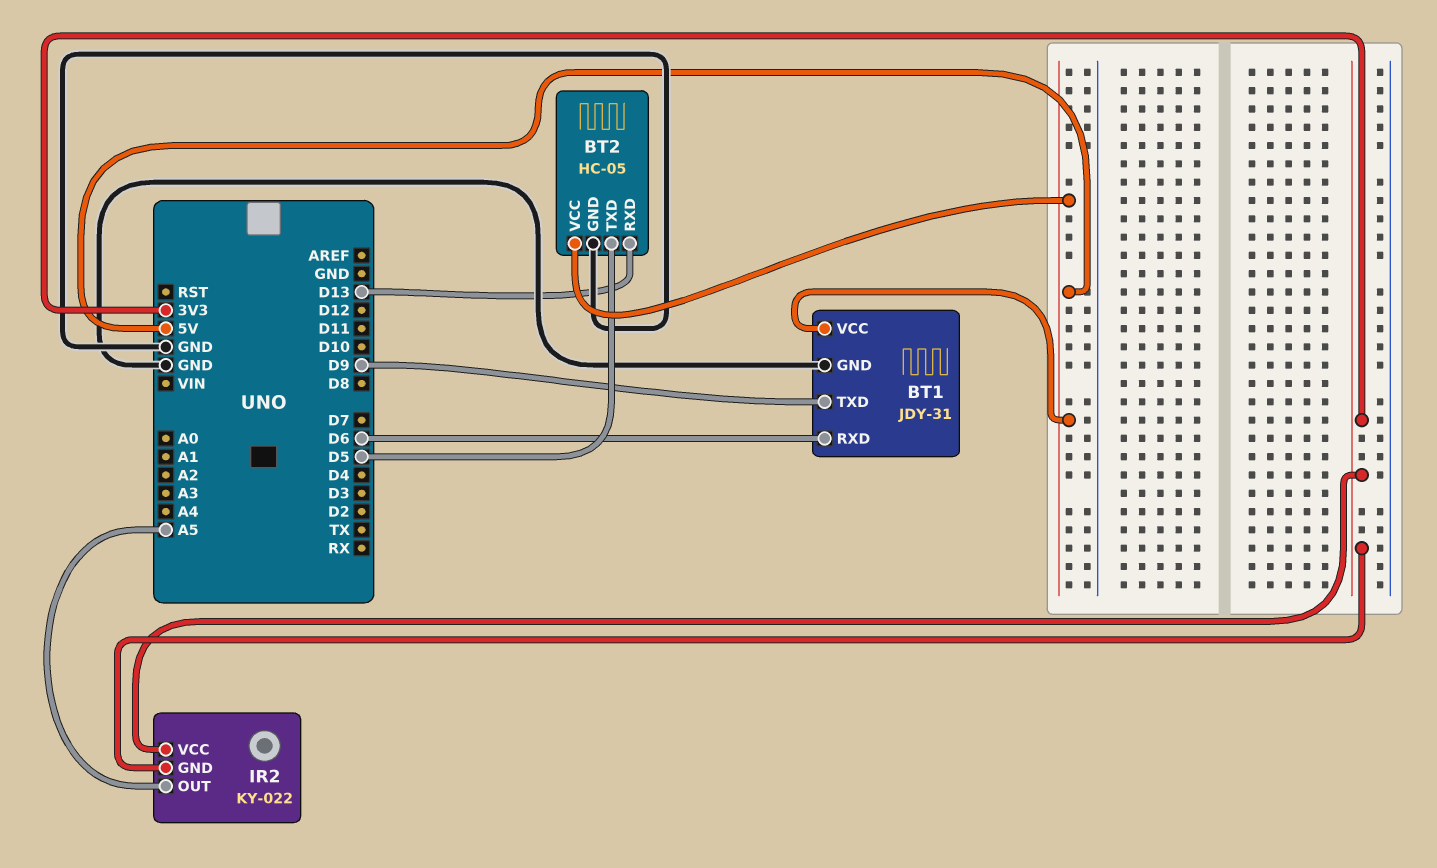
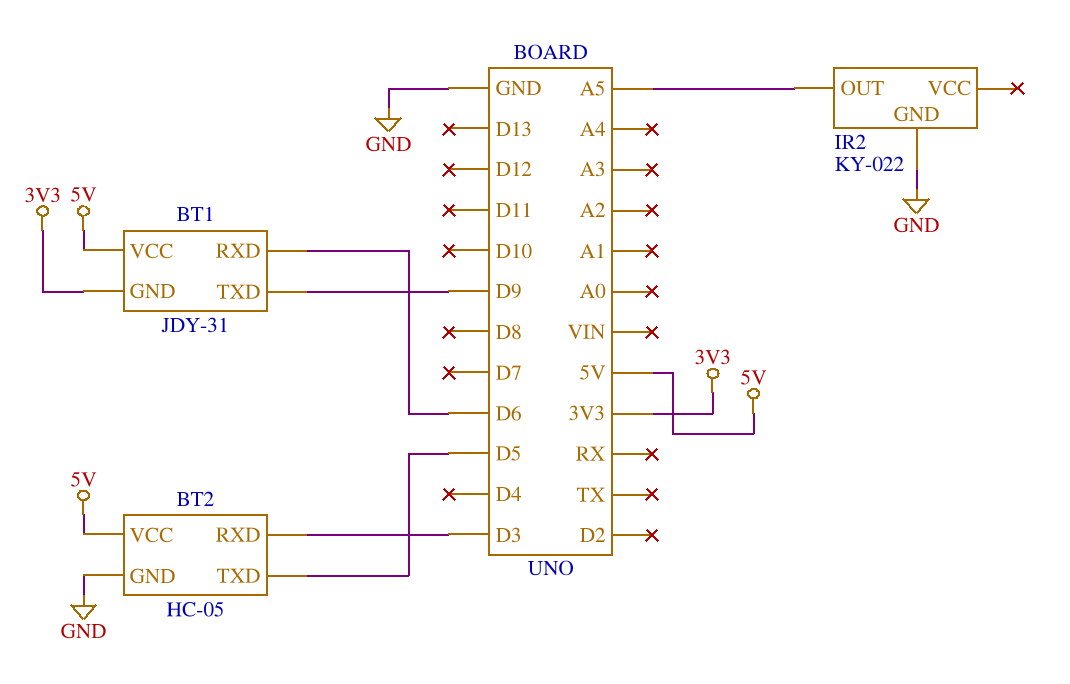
BT1 pin GND: GND -> 3V3
BT2 pin RXD: D13 -> D3
IR2 pin GND: 3V3 -> GND
IR2 pin VCC: 3V3 -> none

